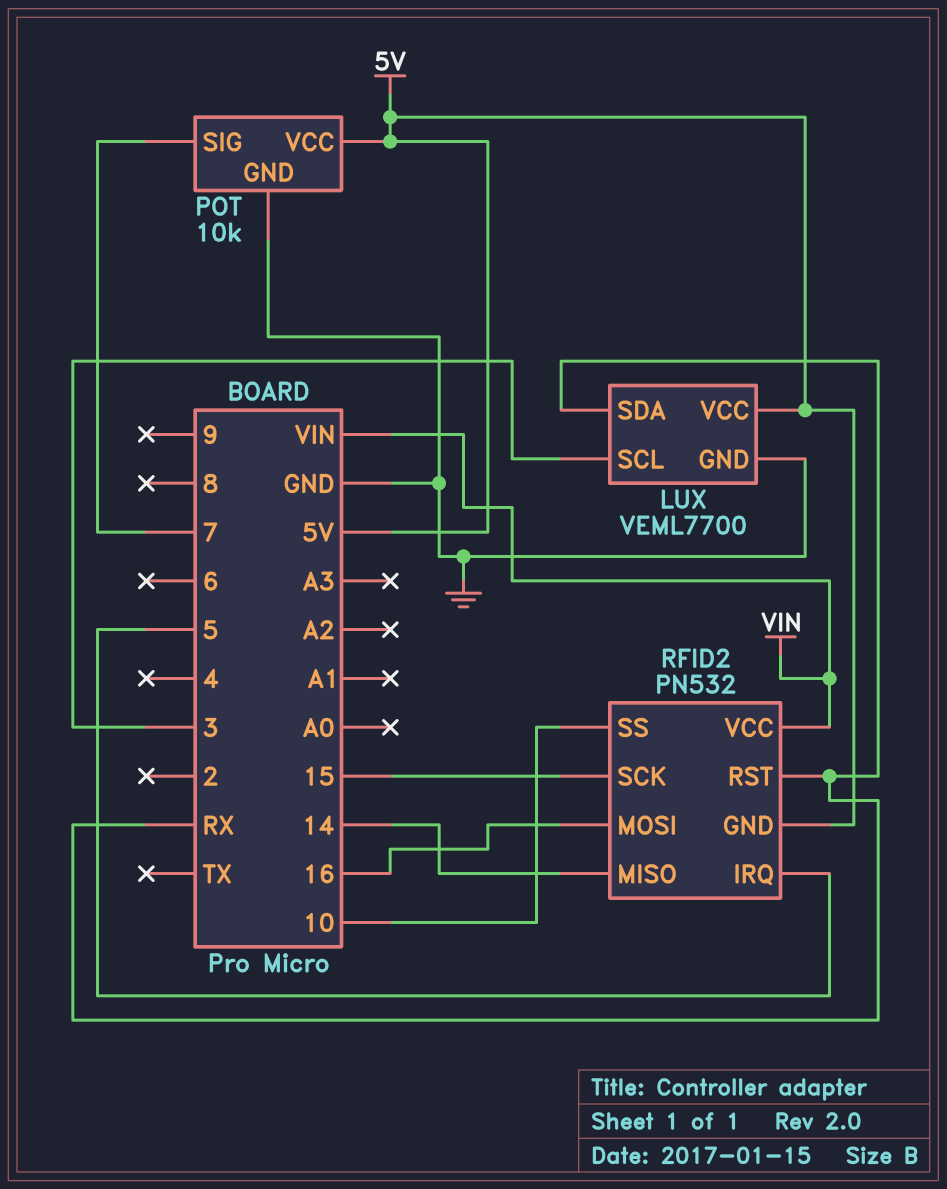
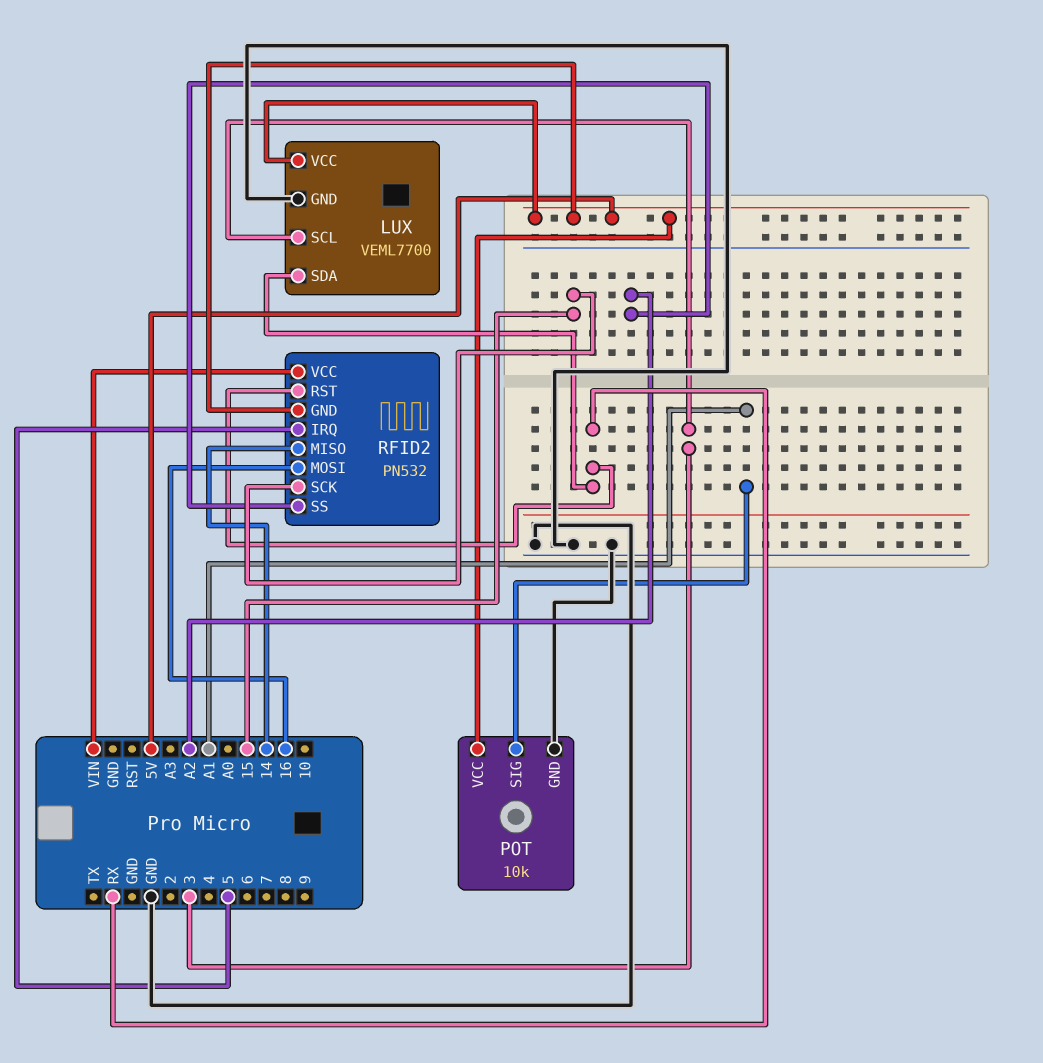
POT pin SIG: 7 -> A1
RFID2 pin SS: 10 -> A2

